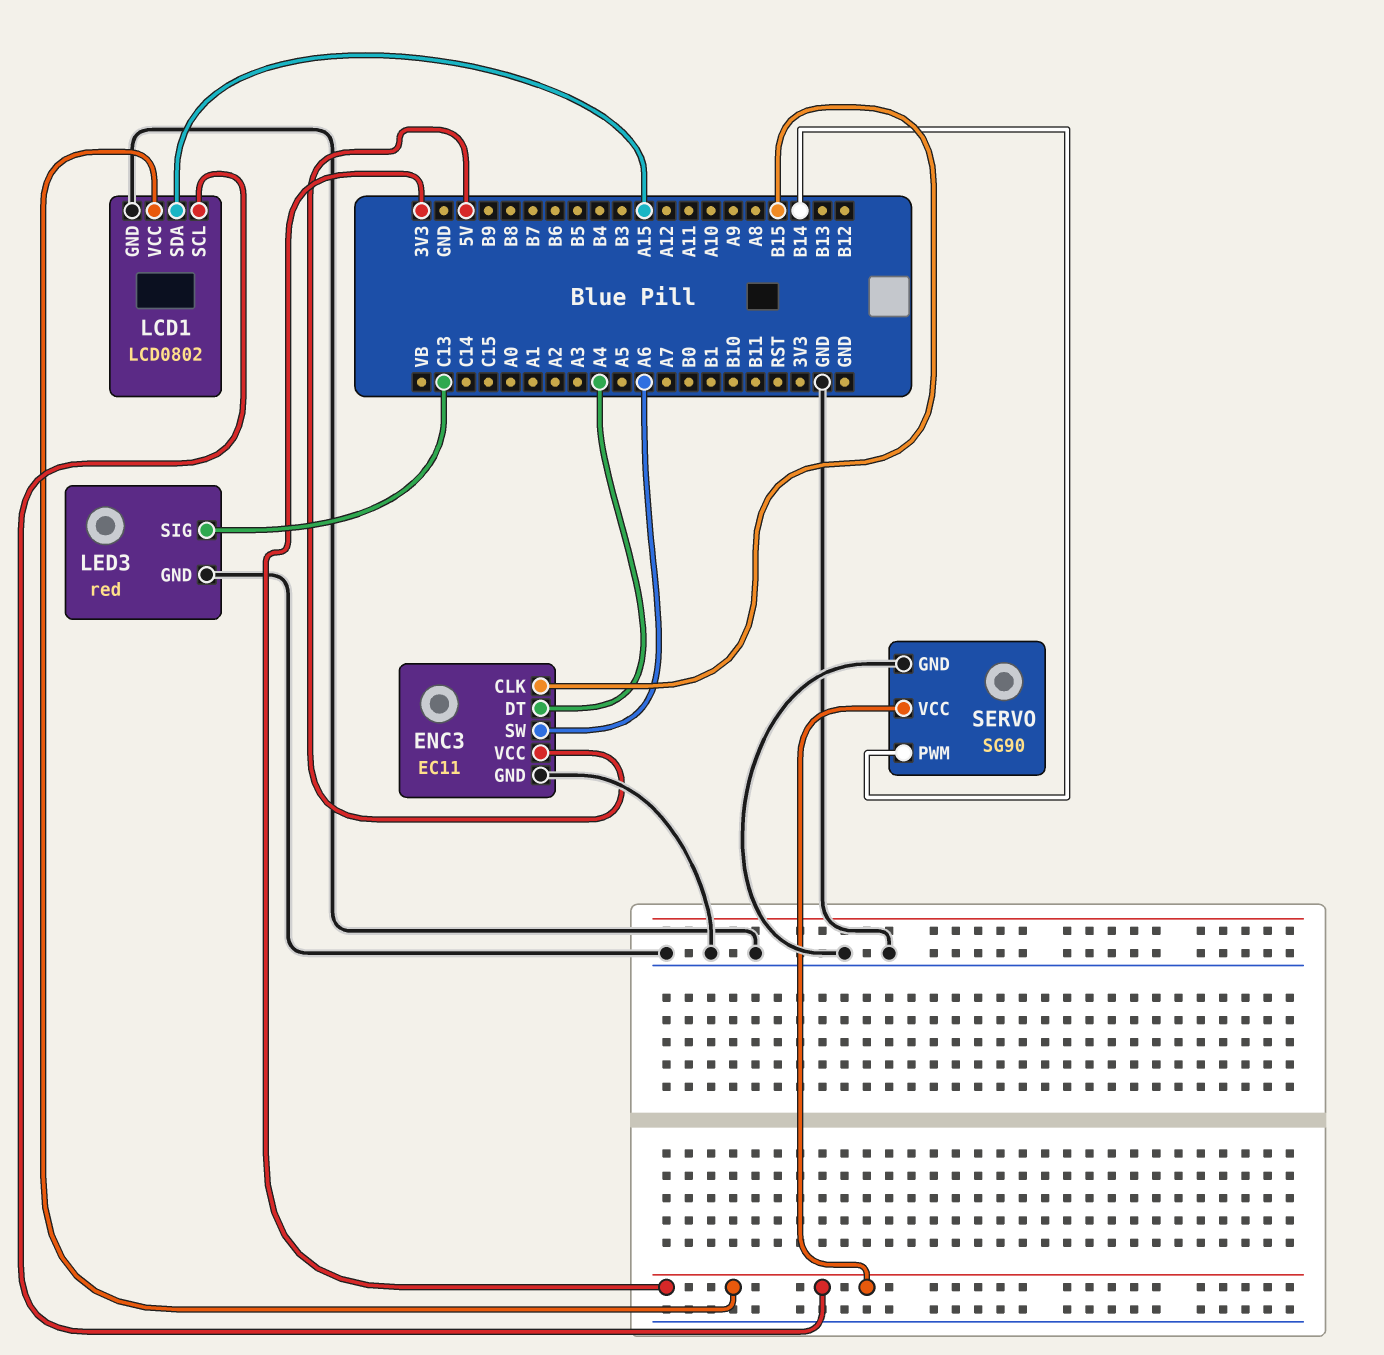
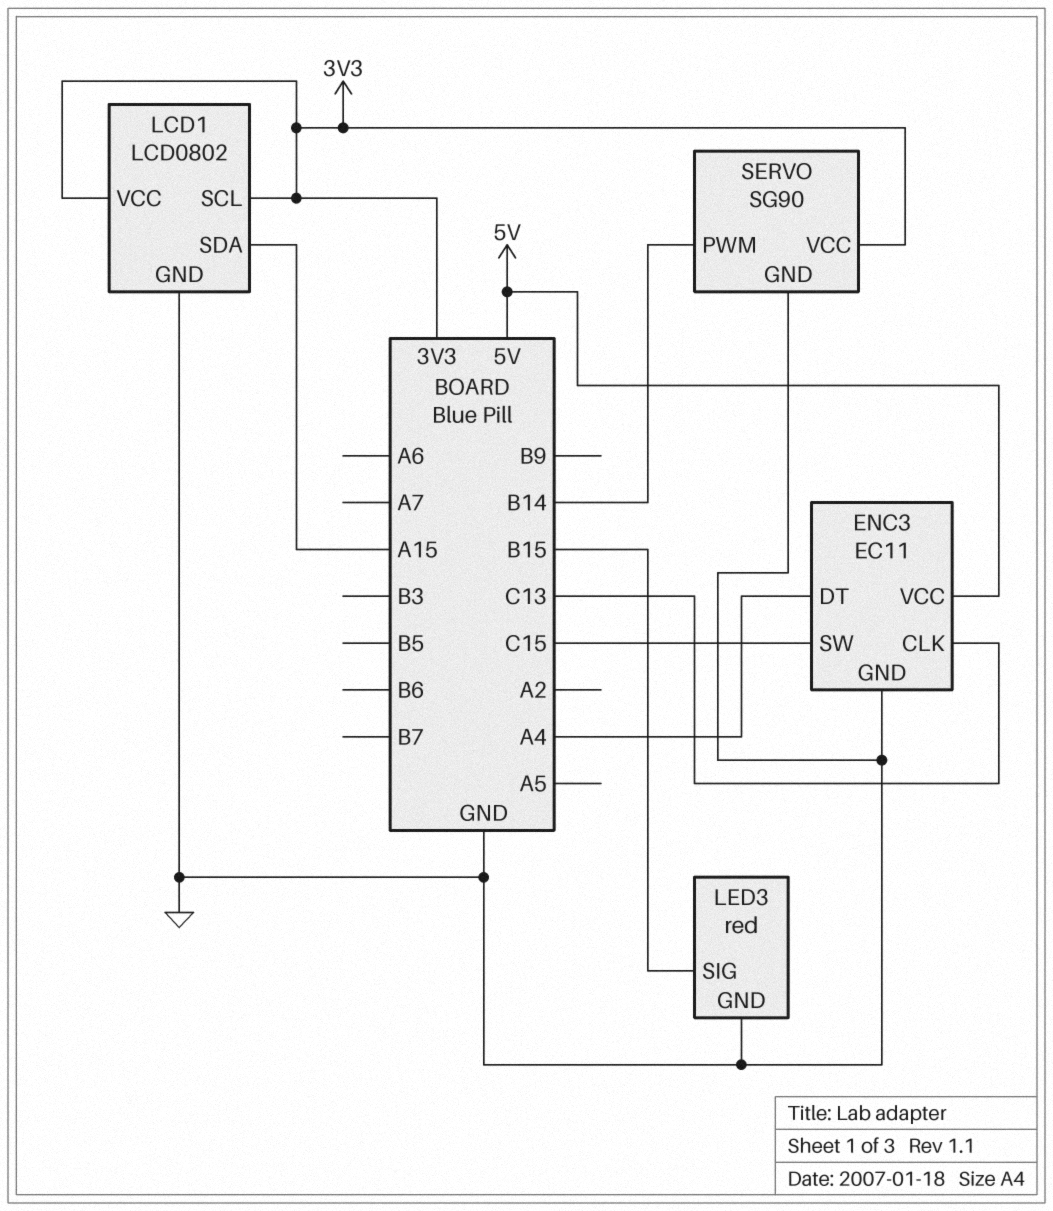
ENC3 pin CLK: B15 -> C13
ENC3 pin SW: A6 -> C15
LED3 pin SIG: C13 -> B15

